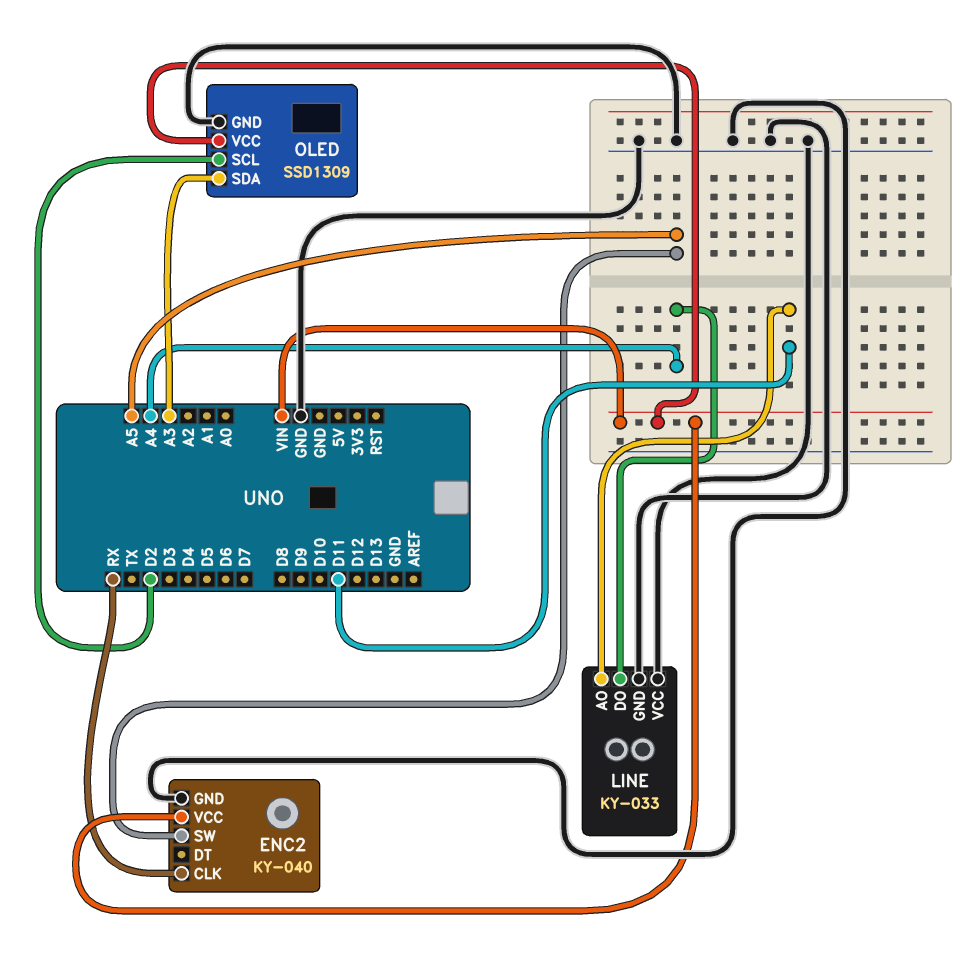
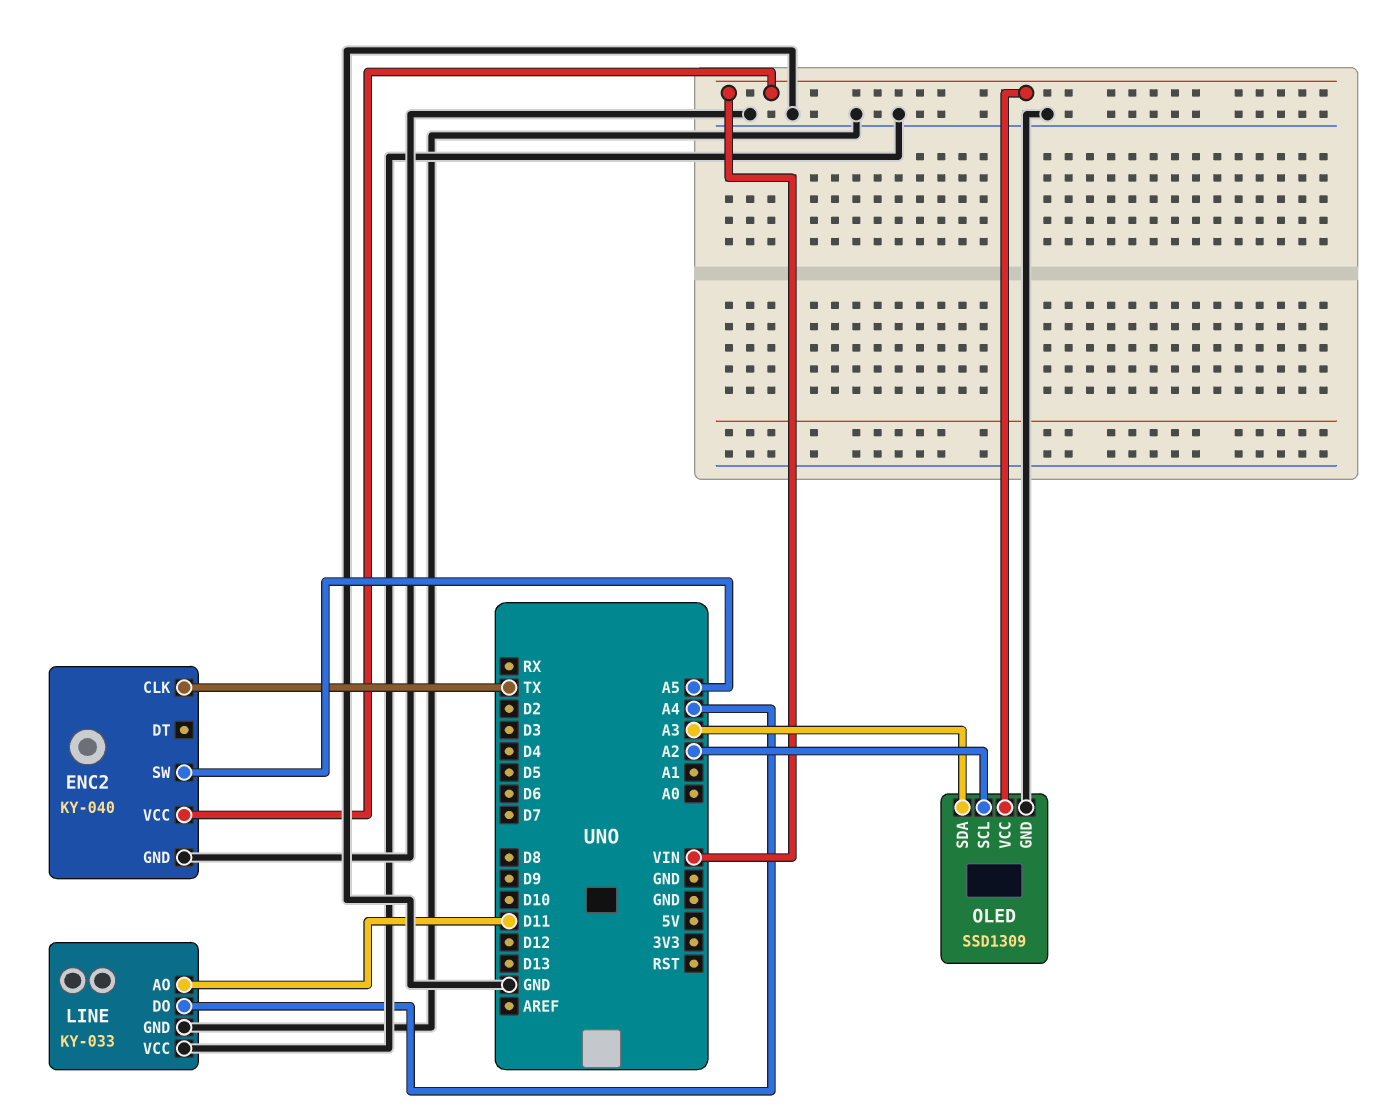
ENC2 pin CLK: RX -> TX
OLED pin SCL: D2 -> A2

